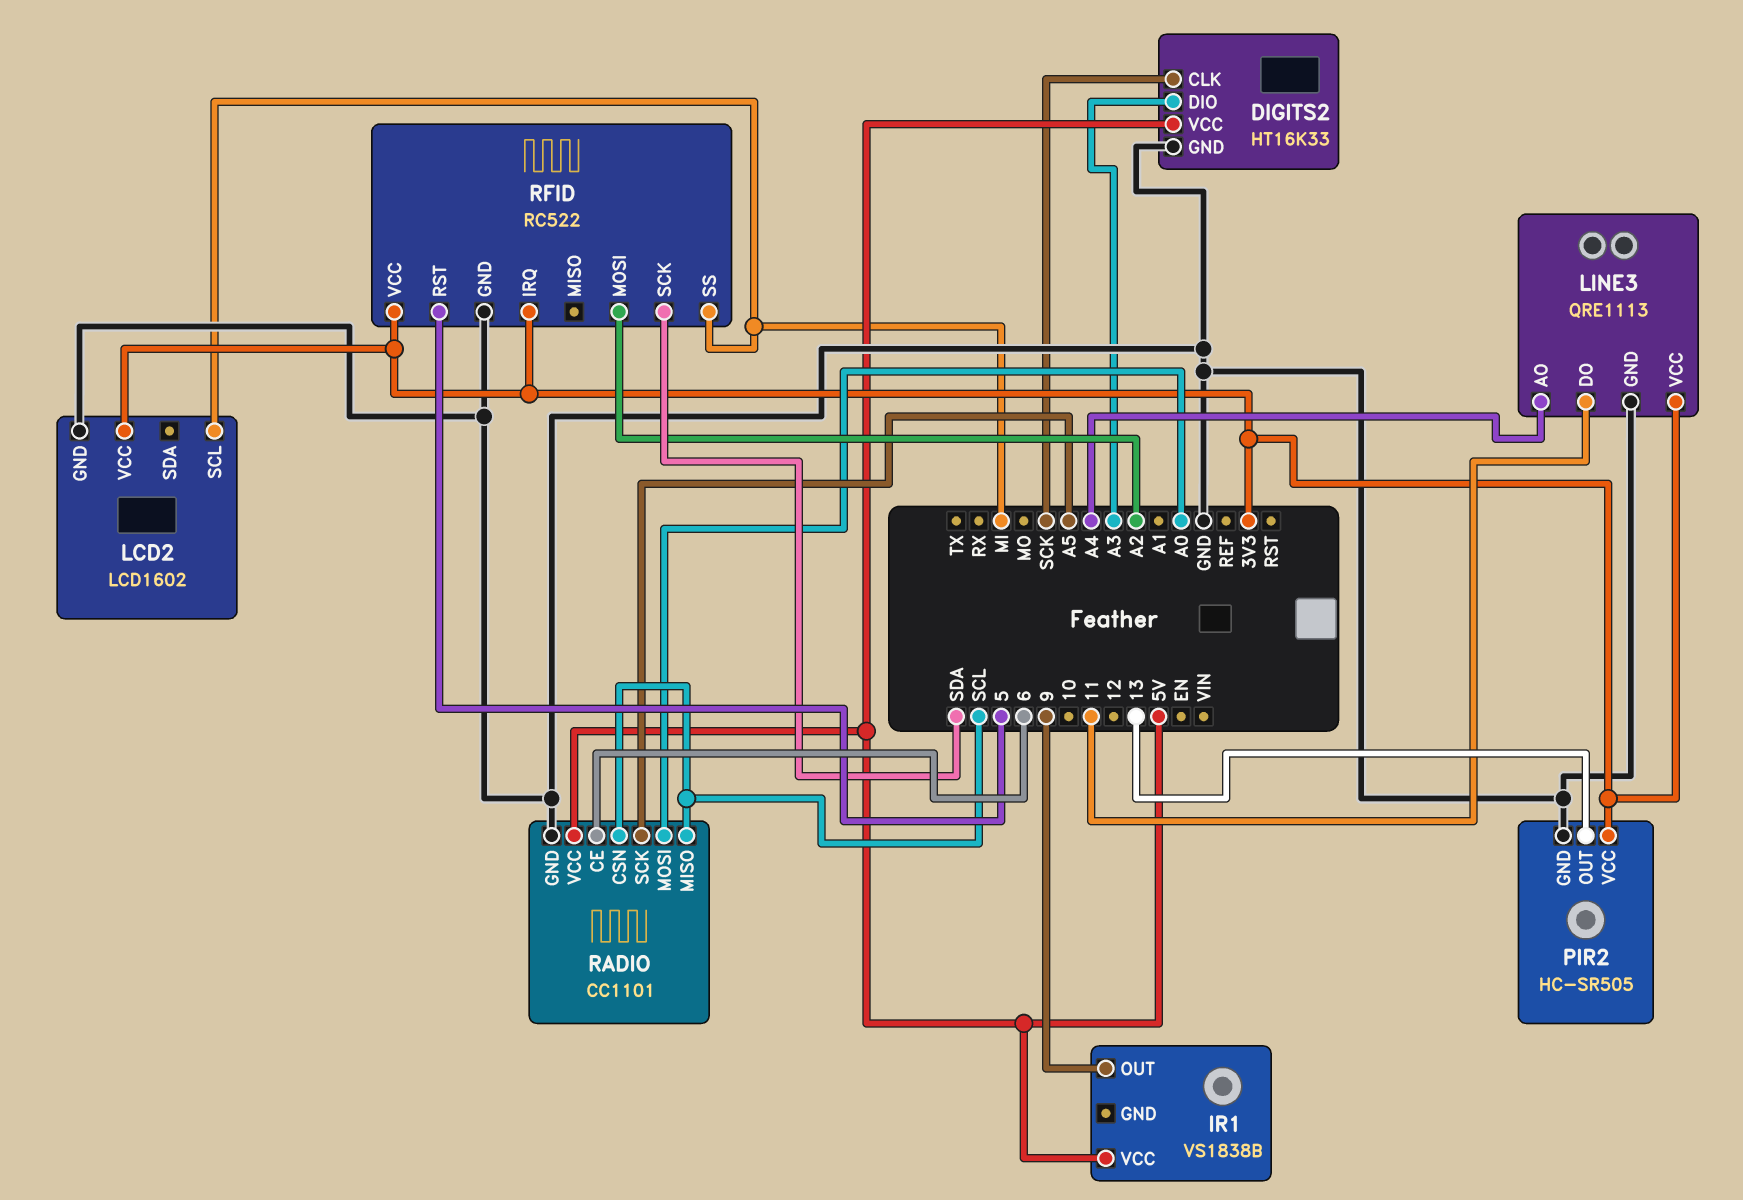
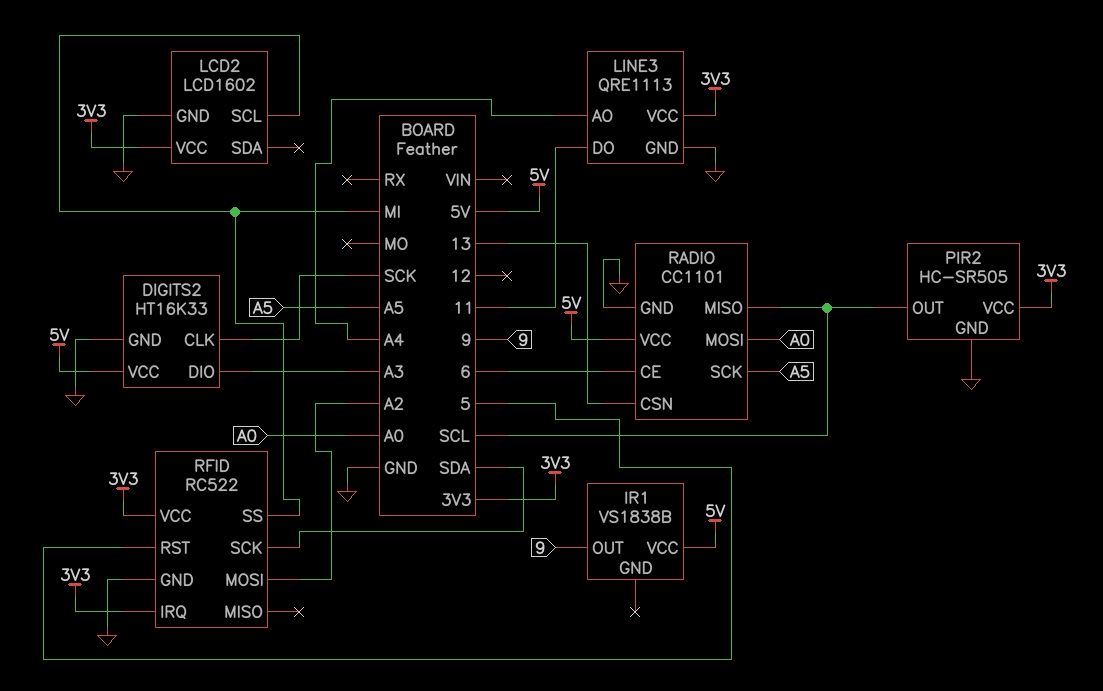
PIR2 pin OUT: 13 -> SCL
RADIO pin CSN: SCL -> 13

